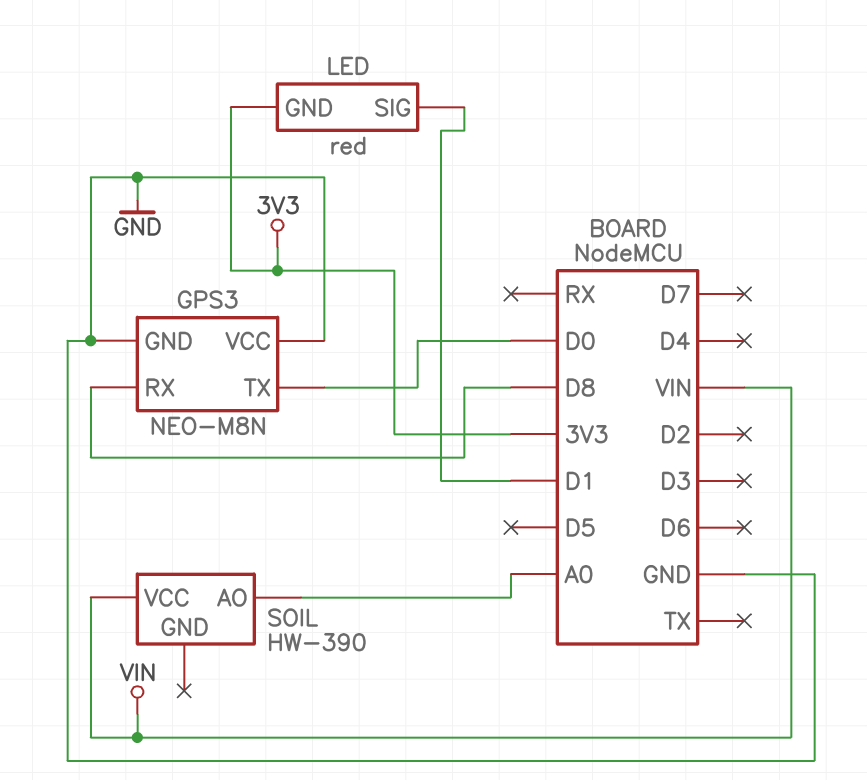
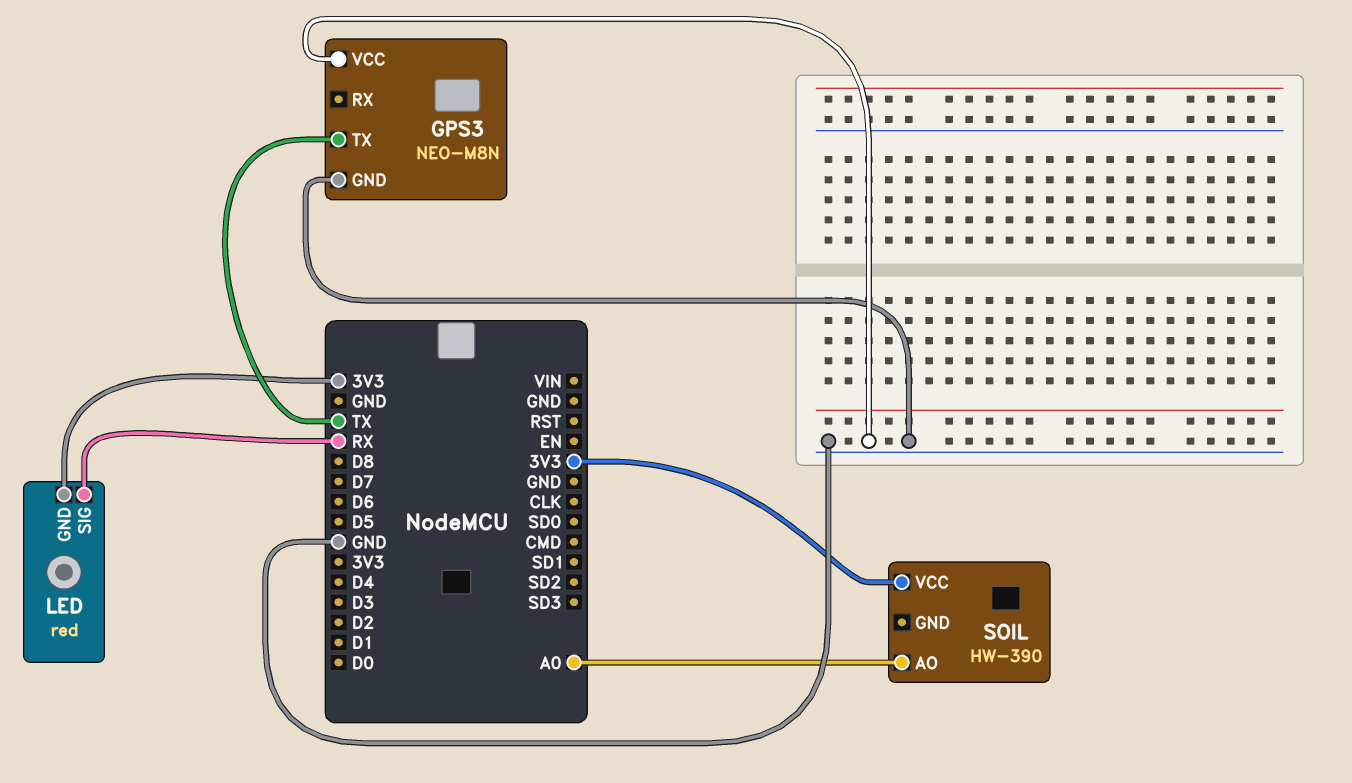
GPS3 pin RX: D8 -> none
GPS3 pin TX: D0 -> TX
LED pin SIG: D1 -> RX
SOIL pin VCC: VIN -> 3V3

